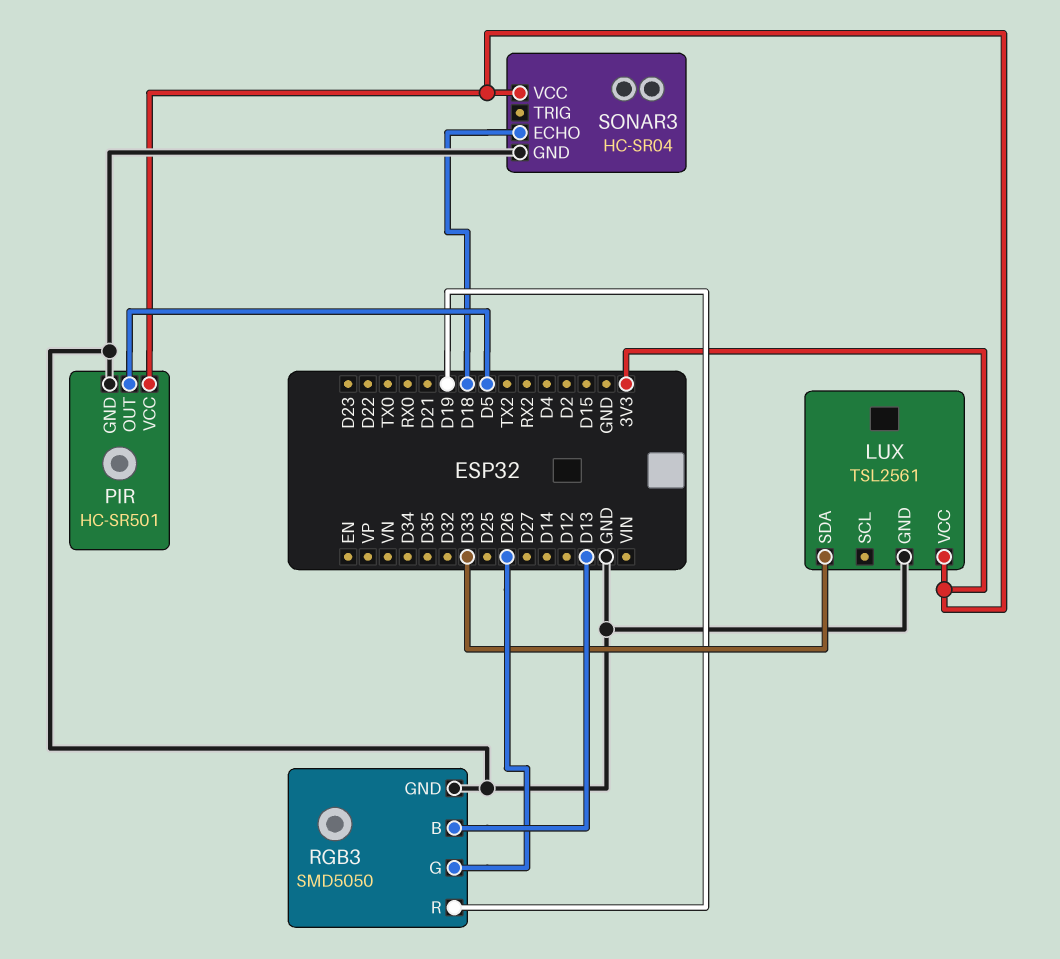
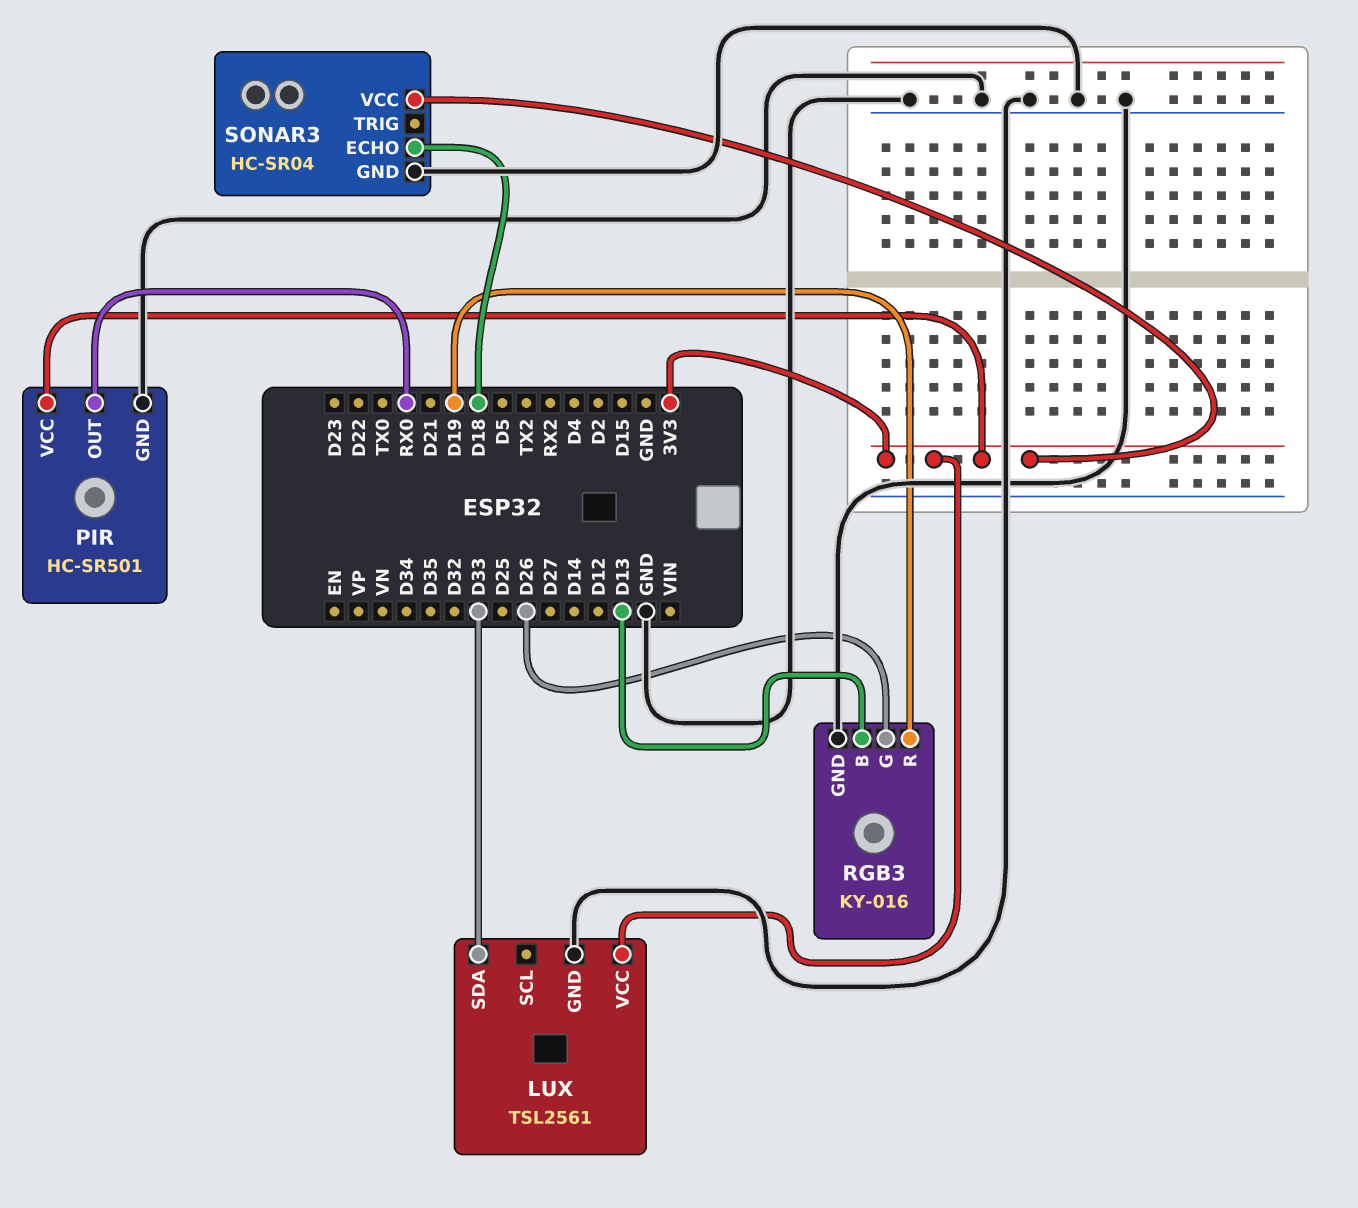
PIR pin OUT: D5 -> RX0
RGB3: SMD5050 -> KY-016

